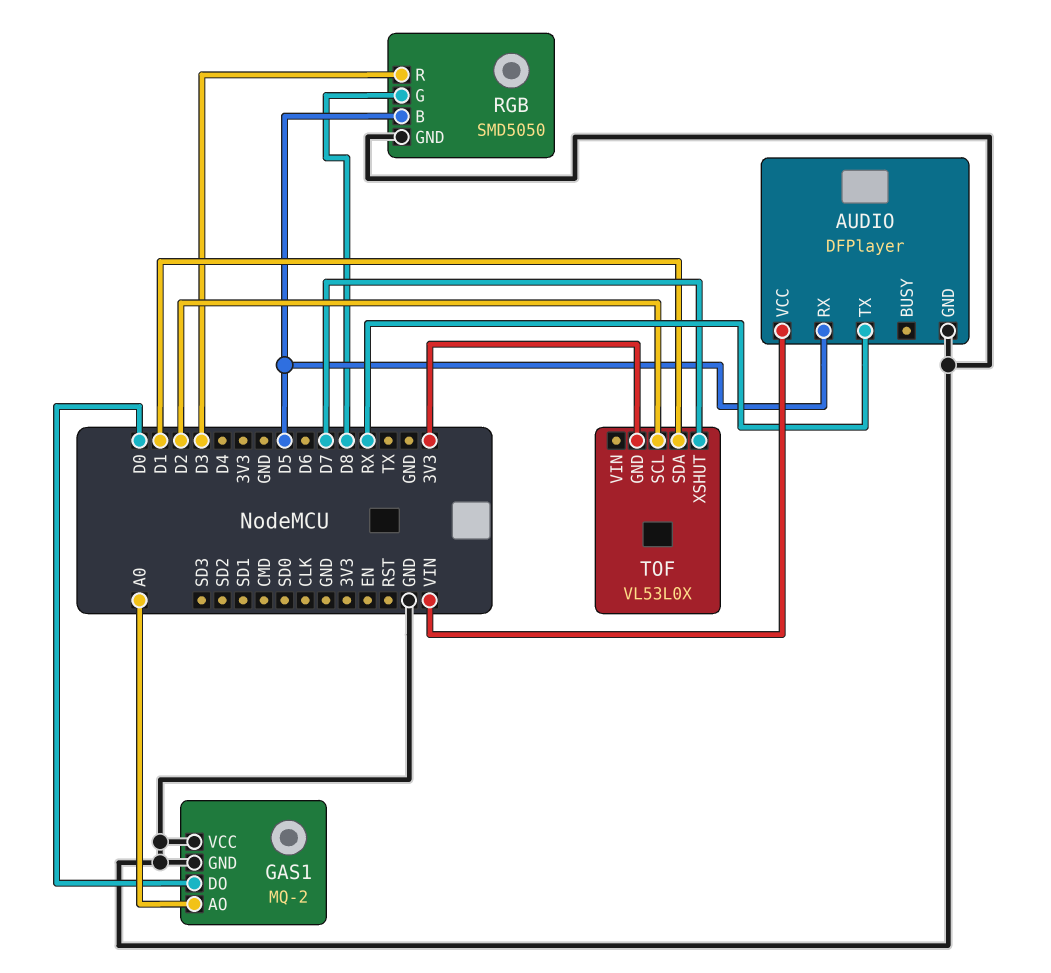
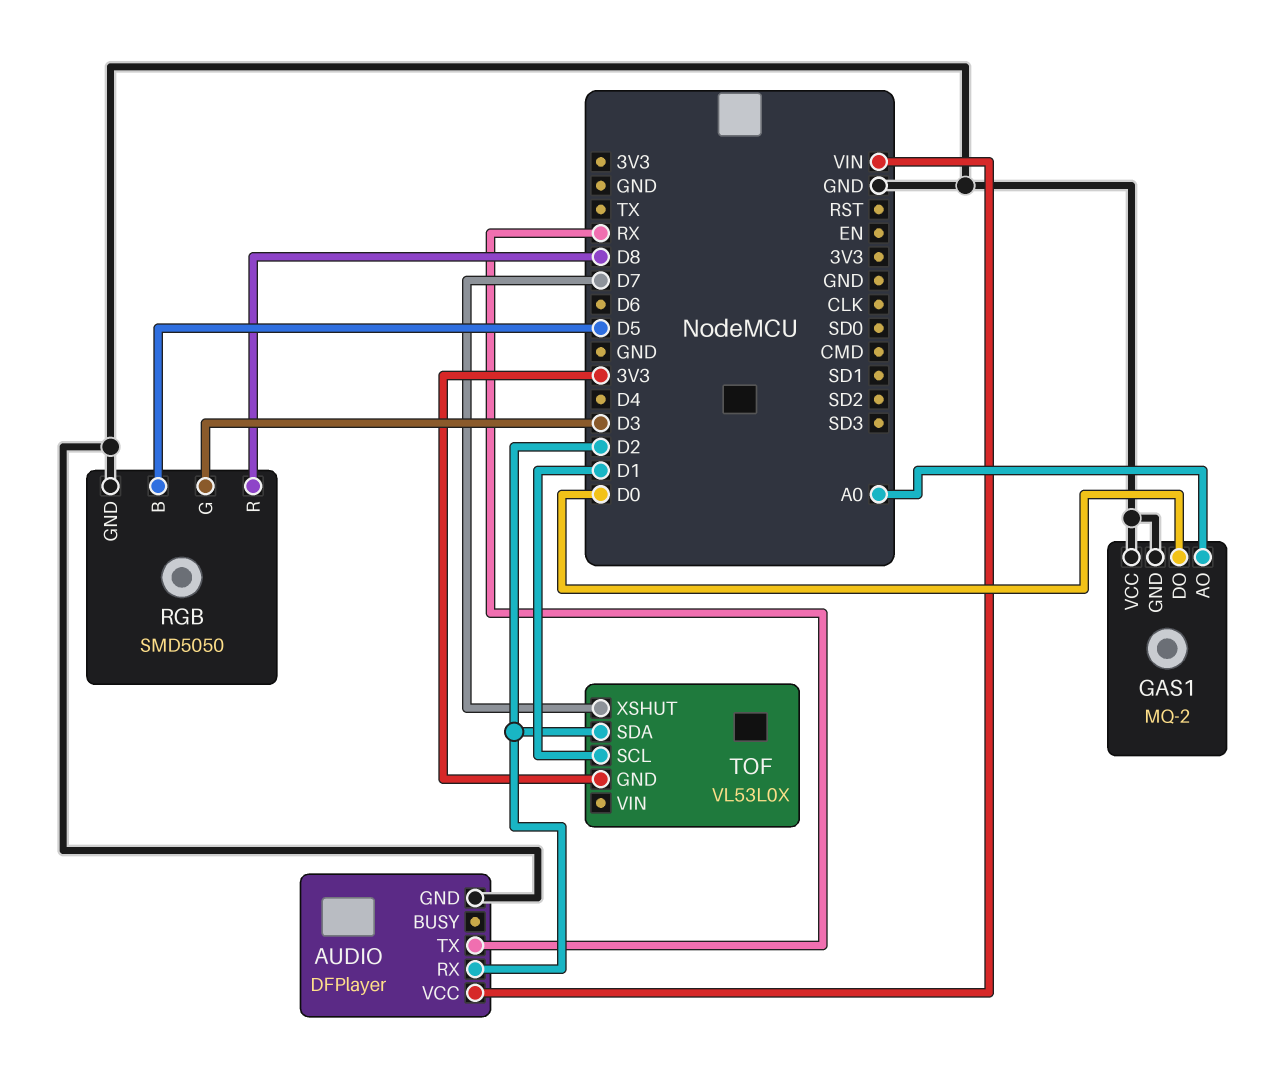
AUDIO pin RX: D5 -> D2
RGB pin G: D8 -> D3
RGB pin R: D3 -> D8
TOF pin SCL: D2 -> D1
TOF pin SDA: D1 -> D2

